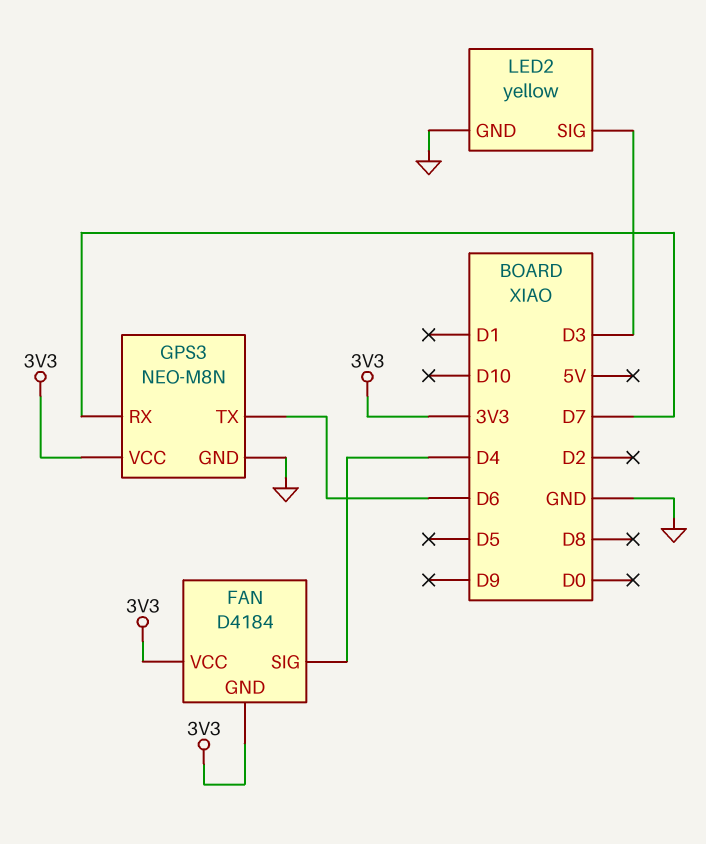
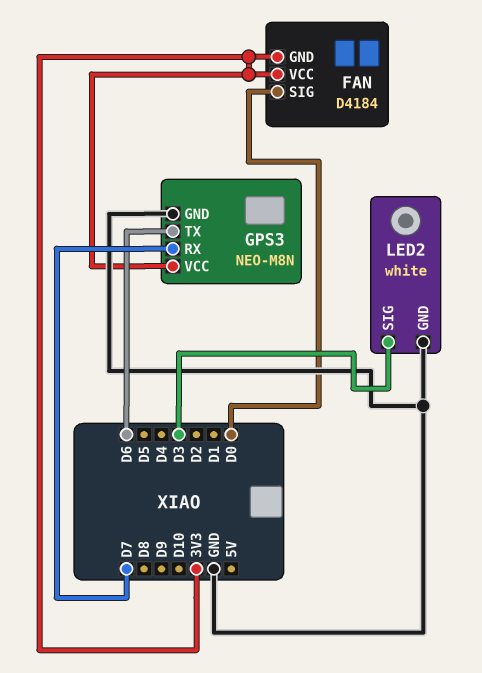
FAN pin SIG: D4 -> D0
LED2: yellow -> white

